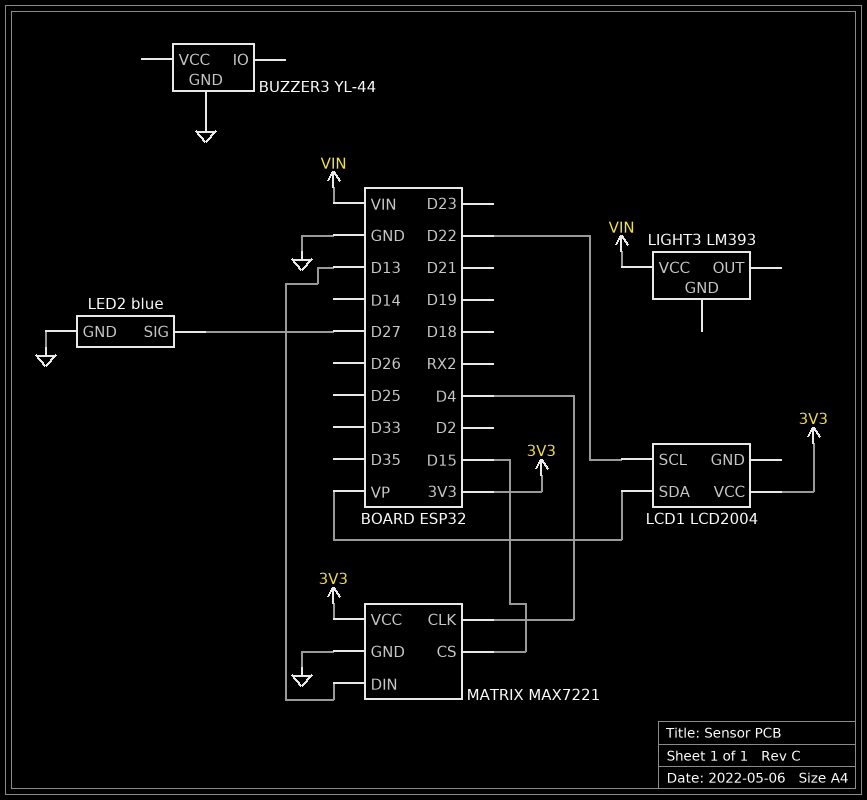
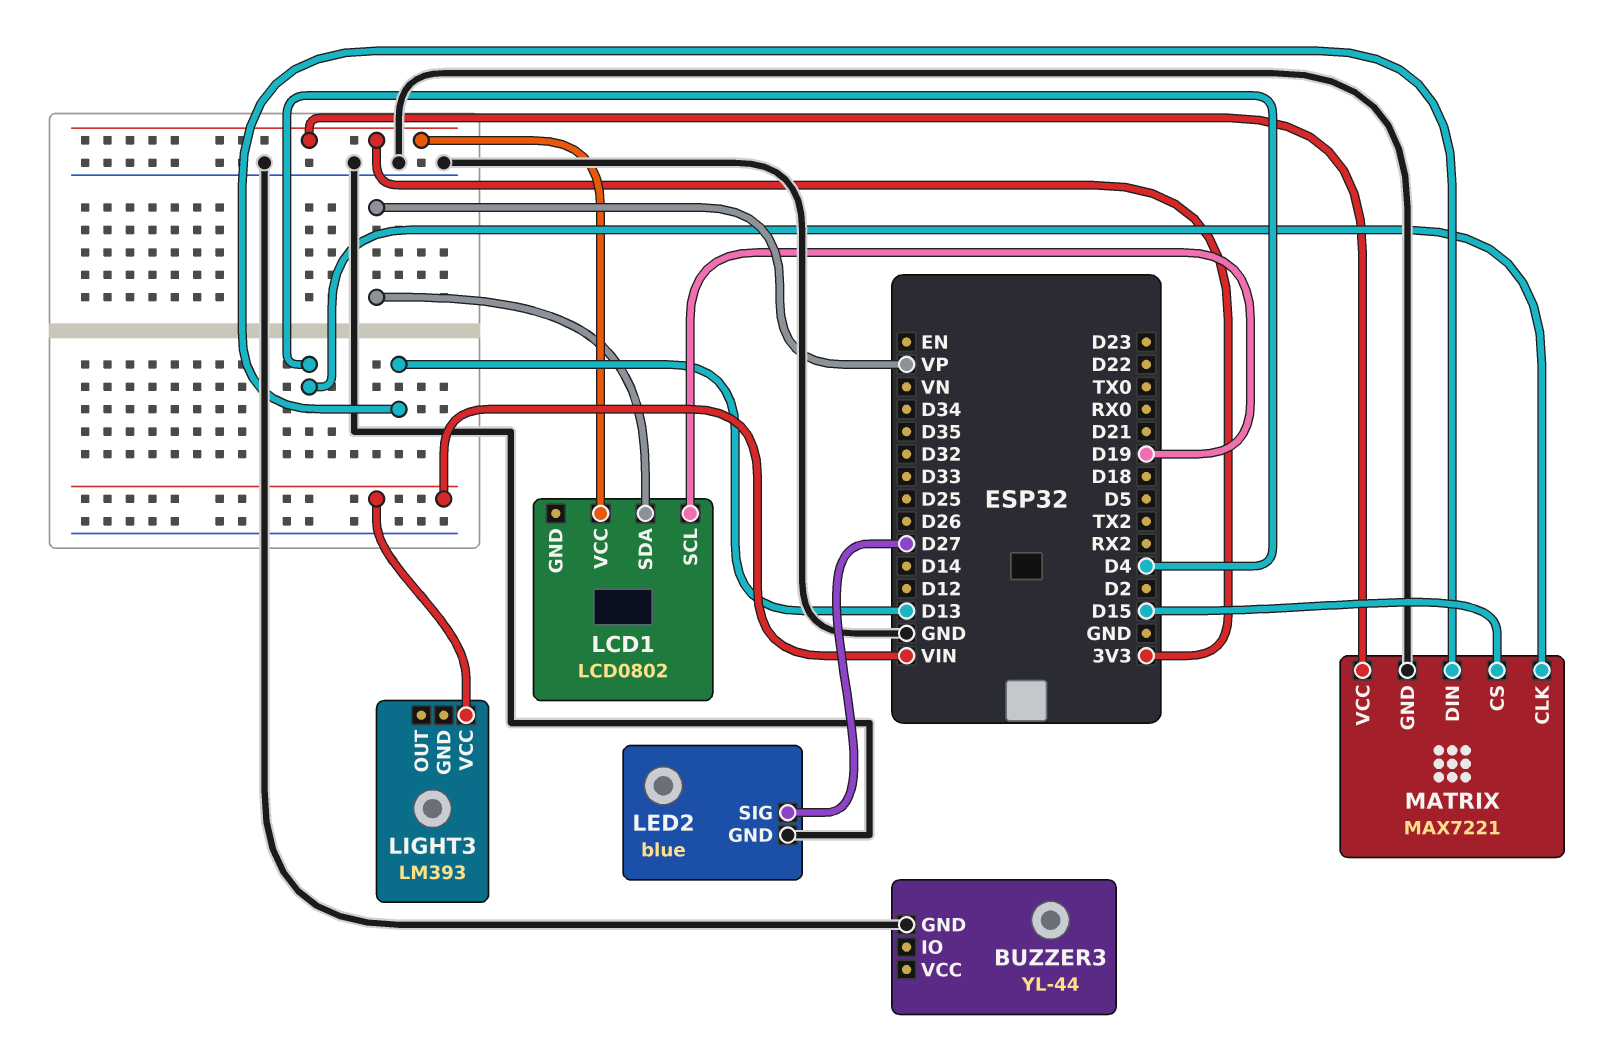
LCD1: LCD2004 -> LCD0802
LCD1 pin SCL: D22 -> D19

